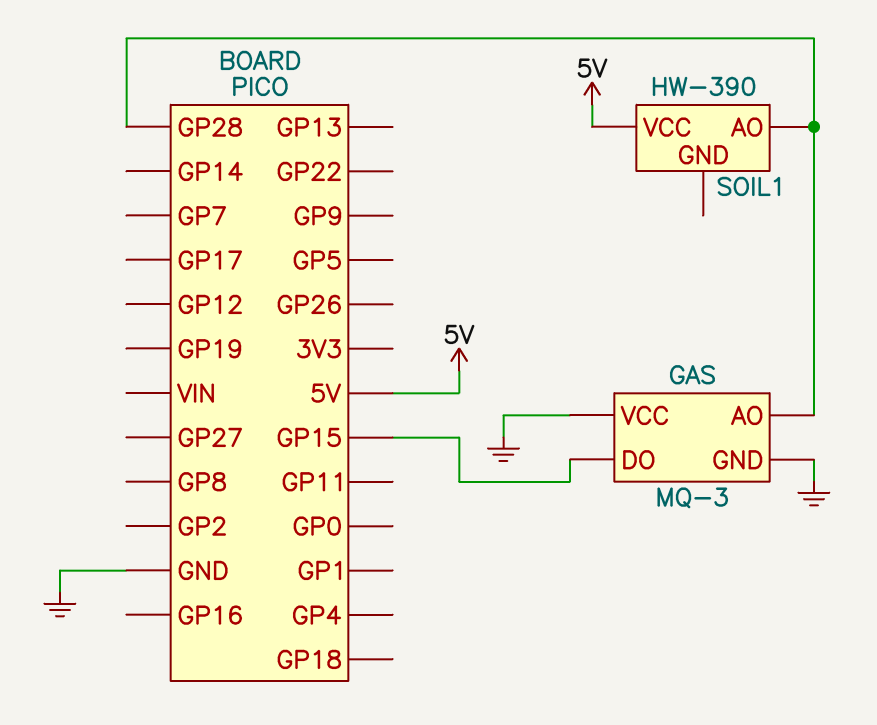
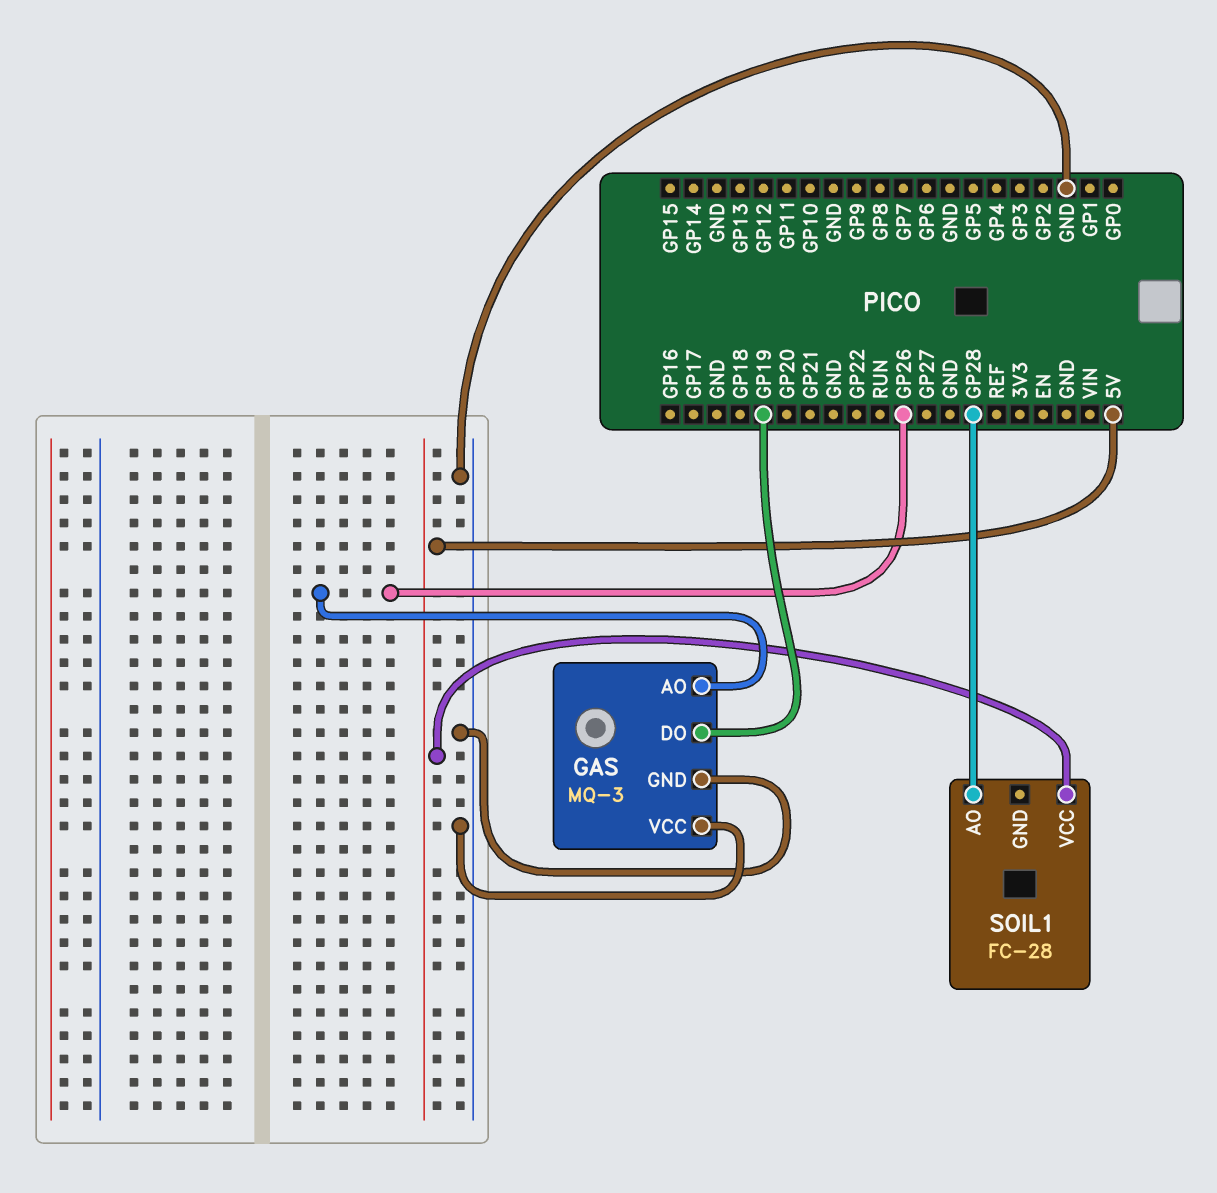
GAS pin AO: GP28 -> GP26
GAS pin DO: GP15 -> GP19
SOIL1: HW-390 -> FC-28

